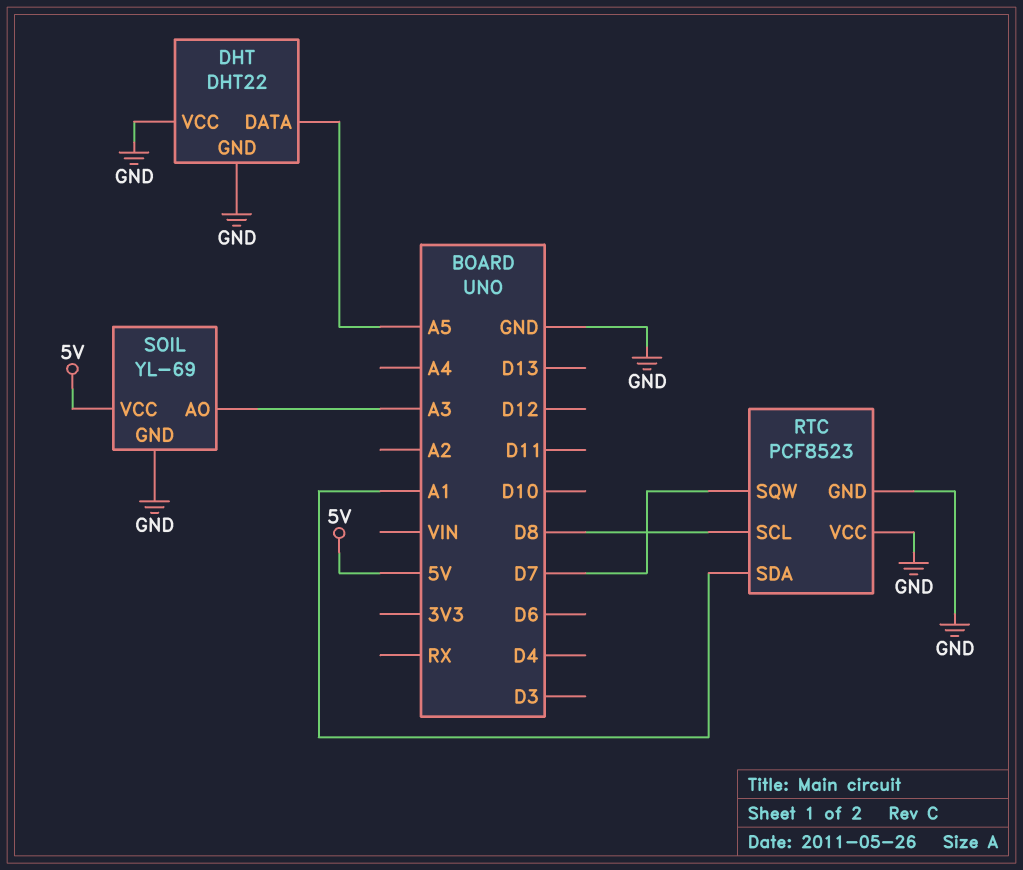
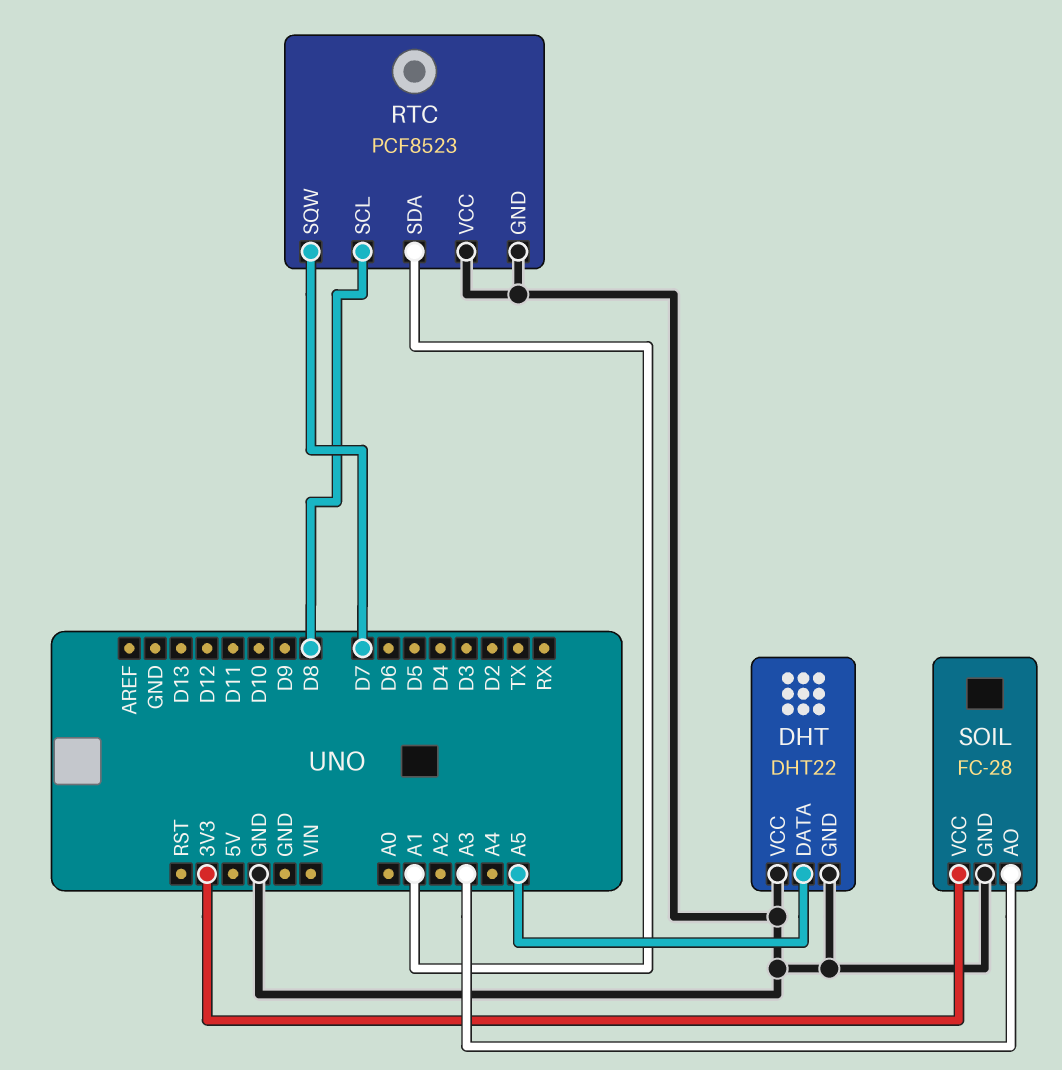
SOIL: YL-69 -> FC-28
SOIL pin VCC: 5V -> 3V3

